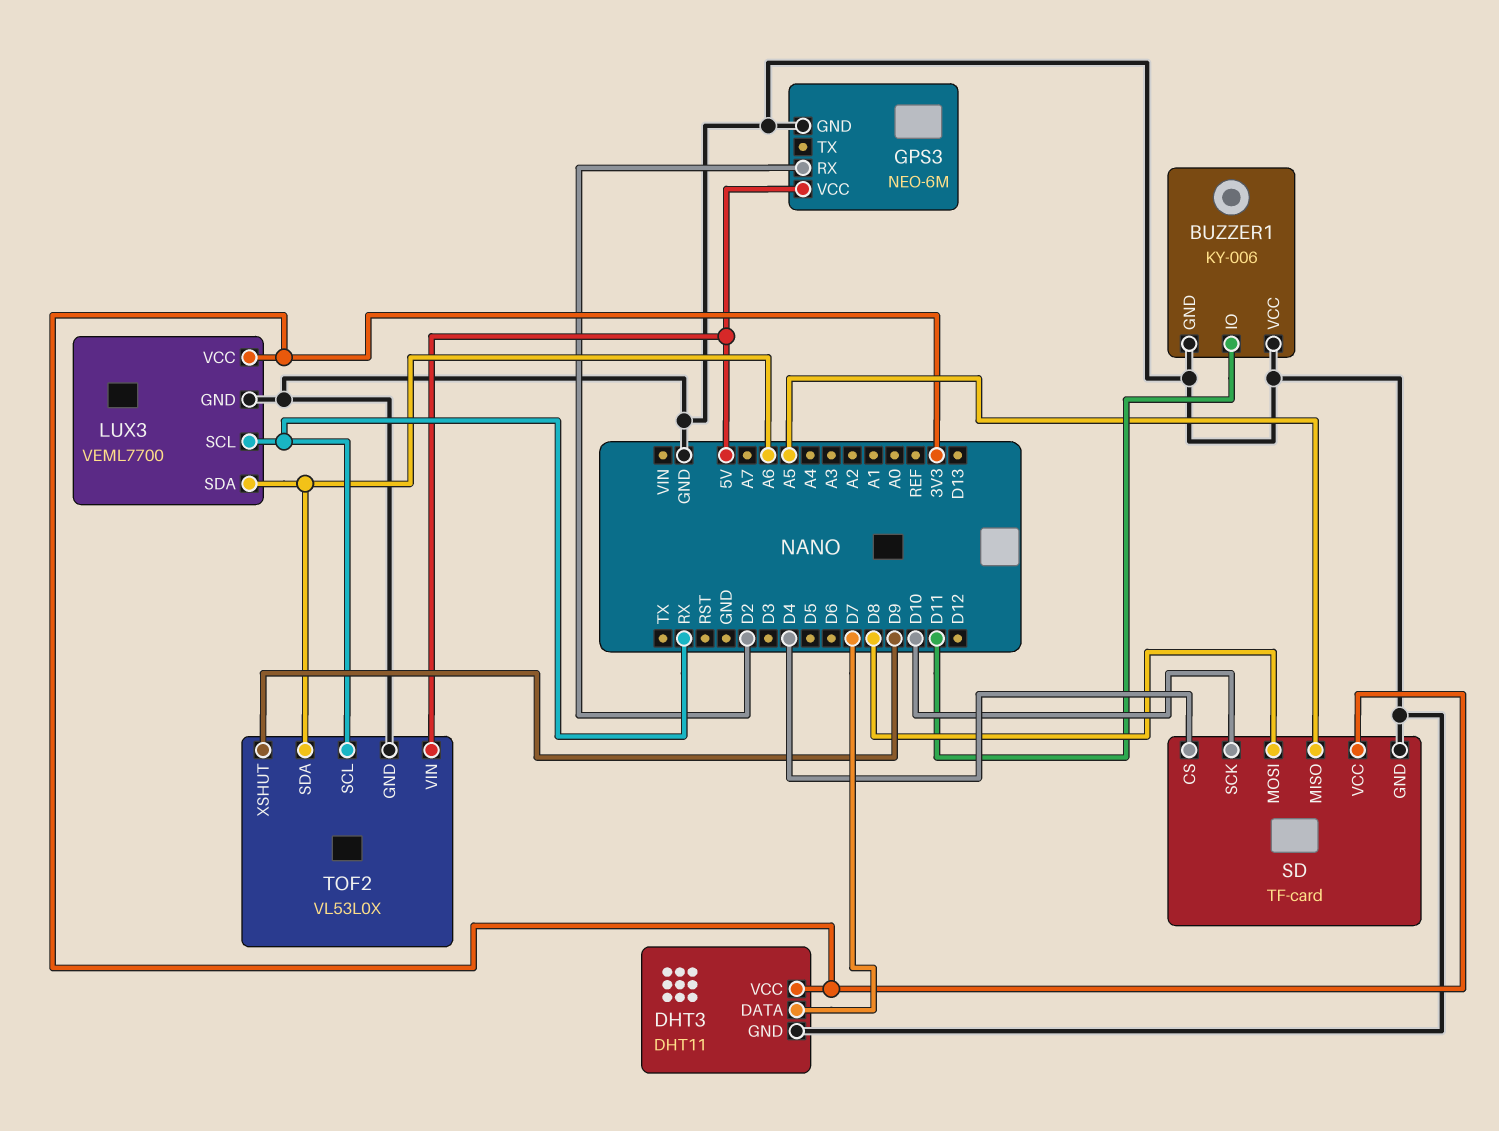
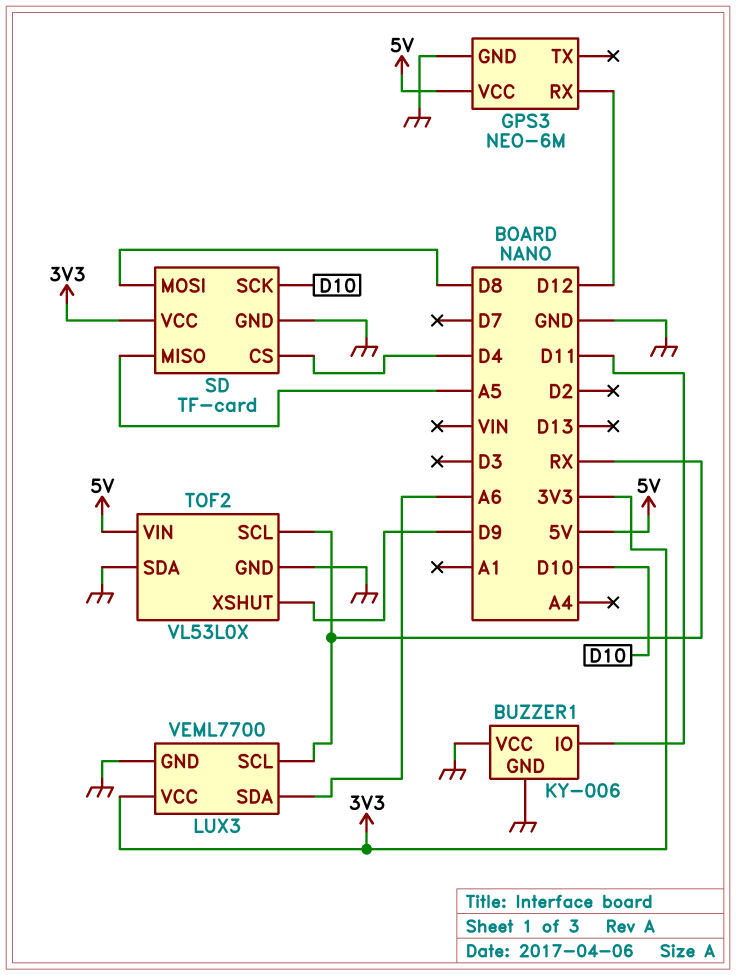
DHT3: DHT11 -> none
DHT3 pin DATA: D7 -> none
DHT3 pin GND: GND -> none
DHT3 pin VCC: 3V3 -> none
GPS3 pin RX: D2 -> D12
TOF2 pin SDA: A6 -> GND

